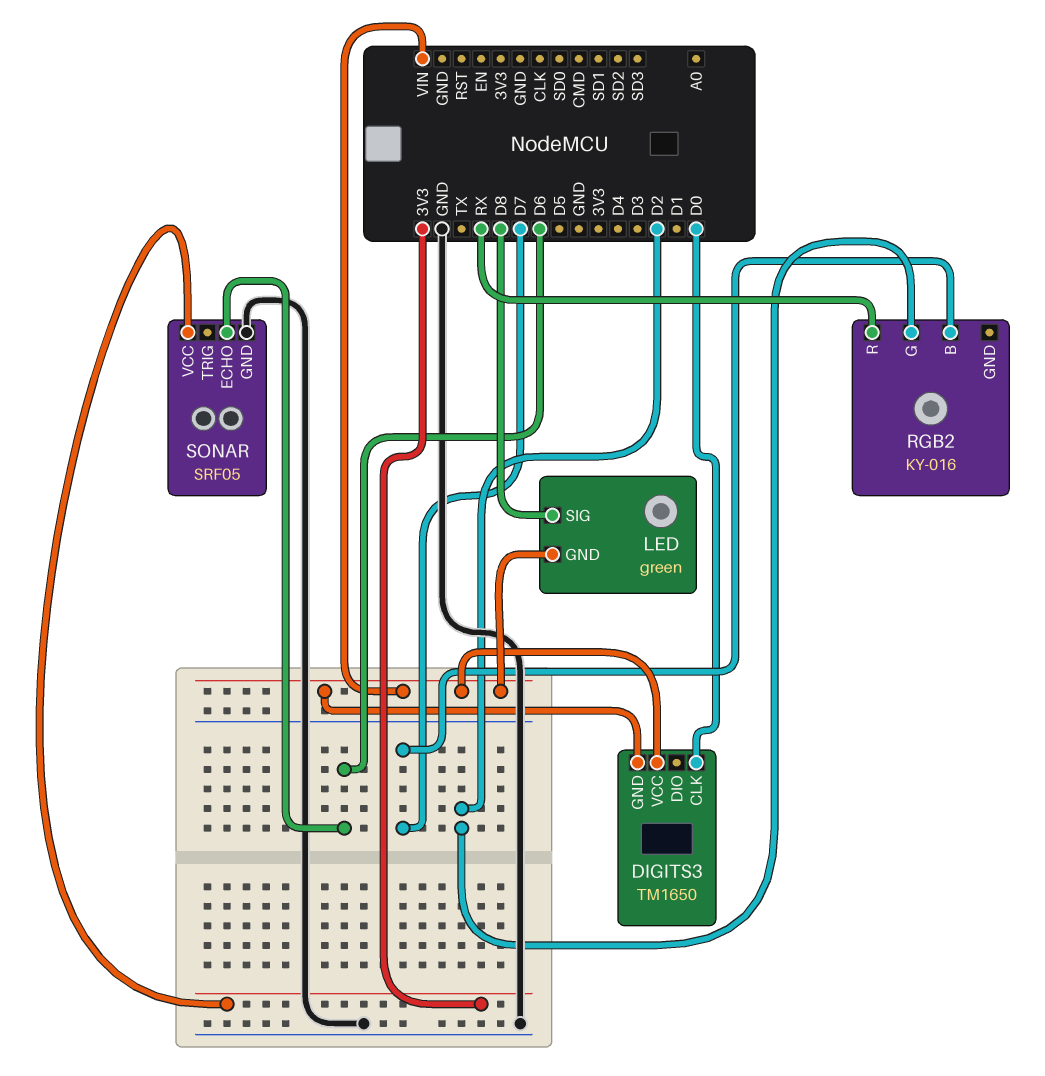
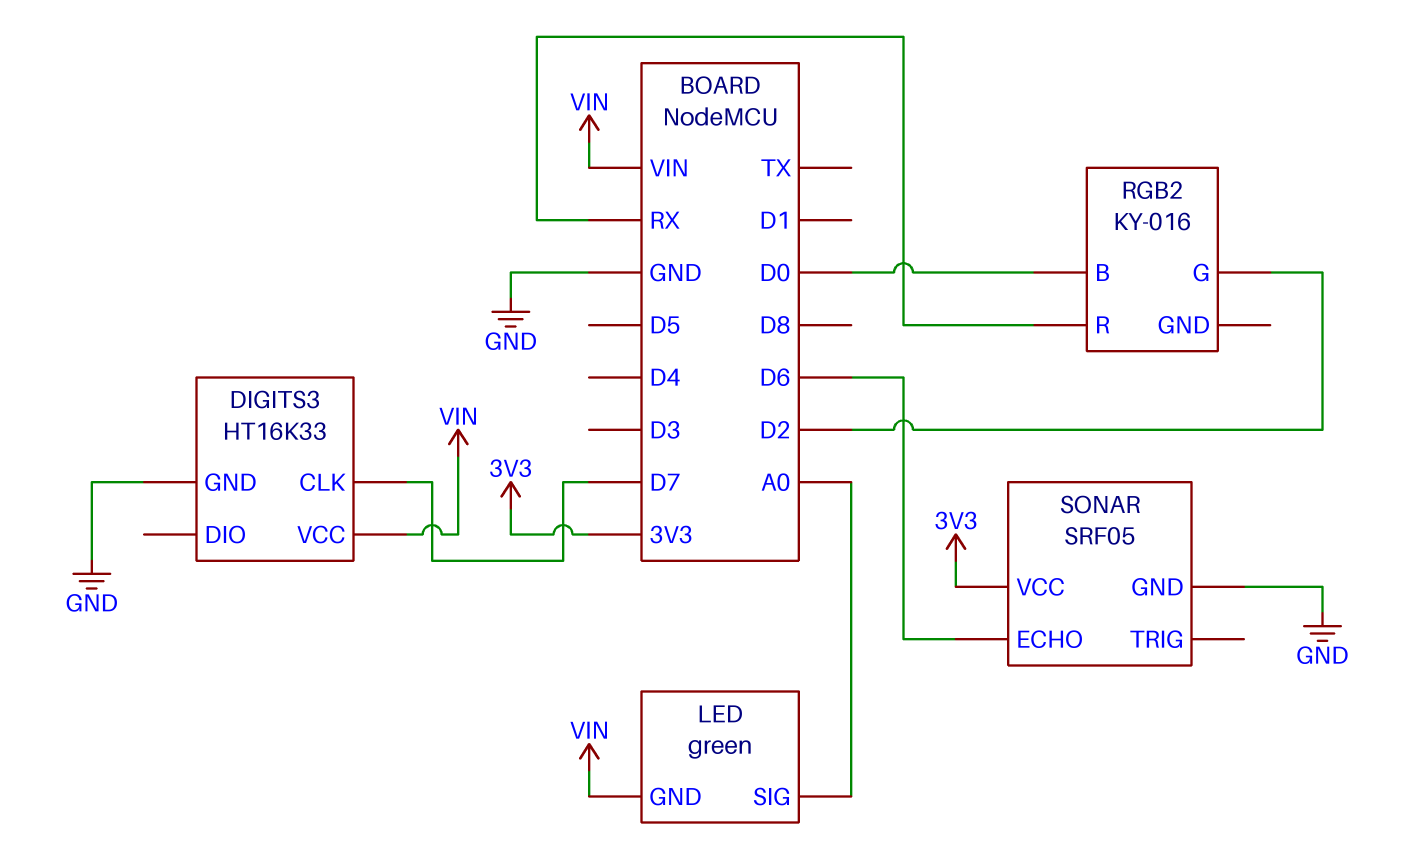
DIGITS3: TM1650 -> HT16K33
DIGITS3 pin CLK: D0 -> D7
DIGITS3 pin GND: VIN -> GND
LED pin SIG: D8 -> A0
RGB2 pin B: D7 -> D0

